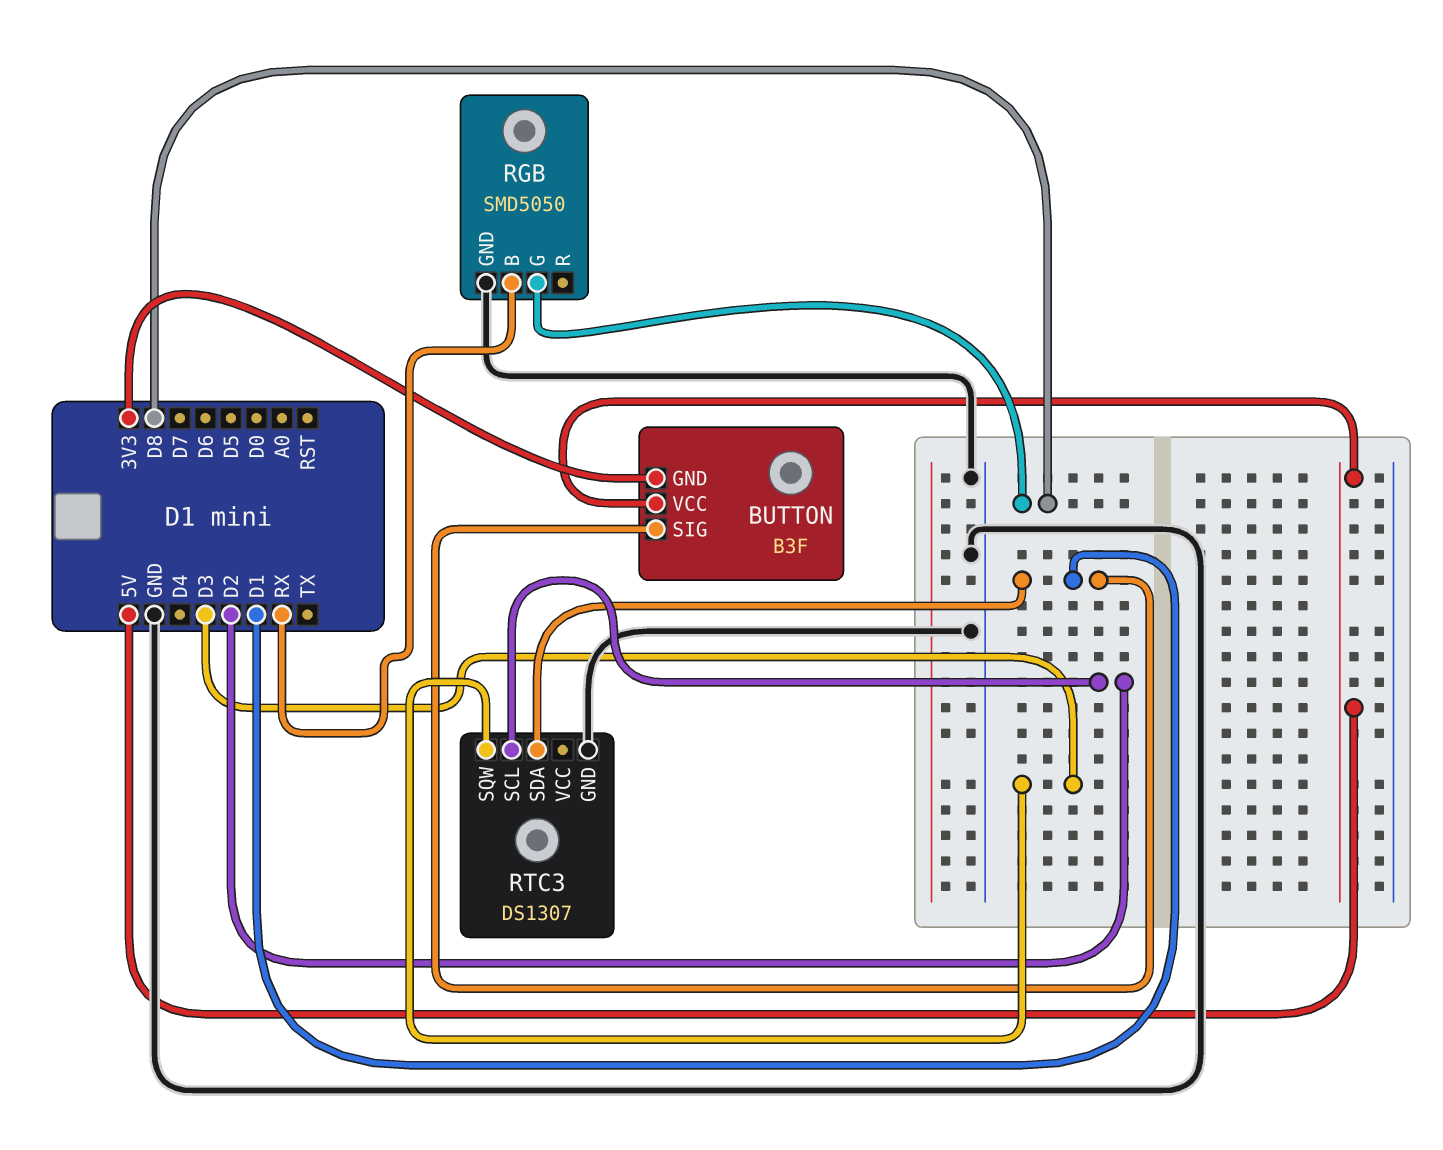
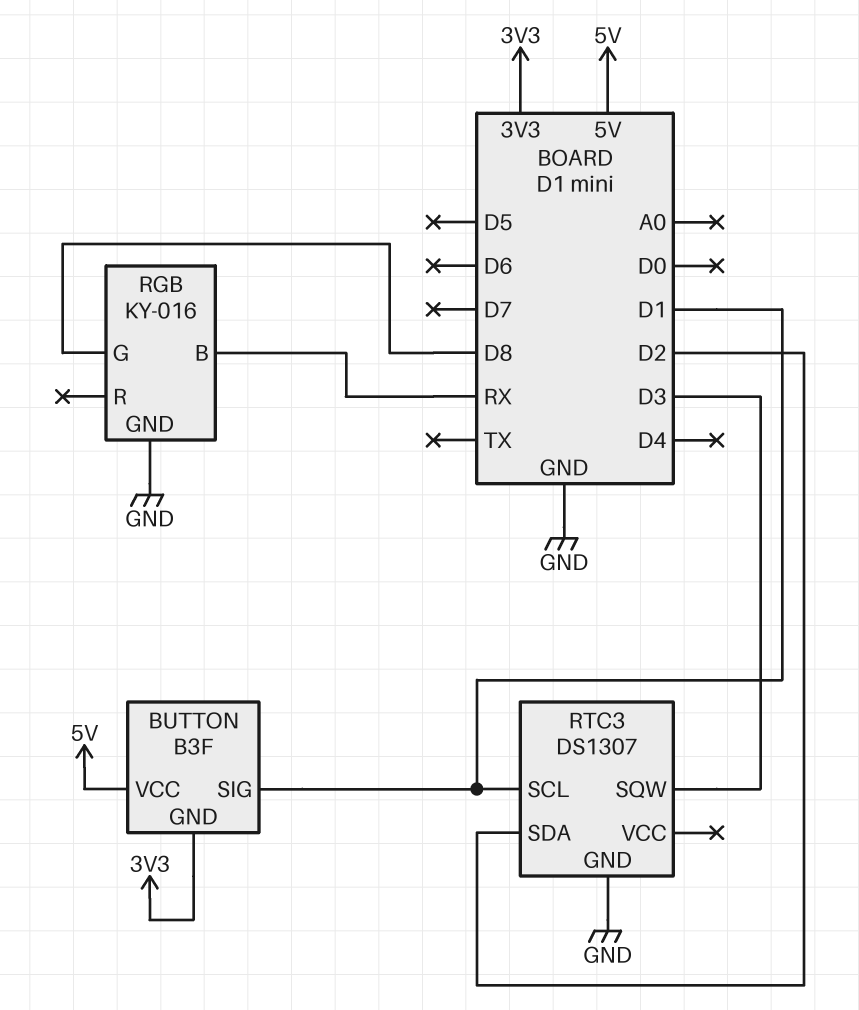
RGB: SMD5050 -> KY-016
RTC3 pin SCL: D2 -> D1
RTC3 pin SDA: D1 -> D2

